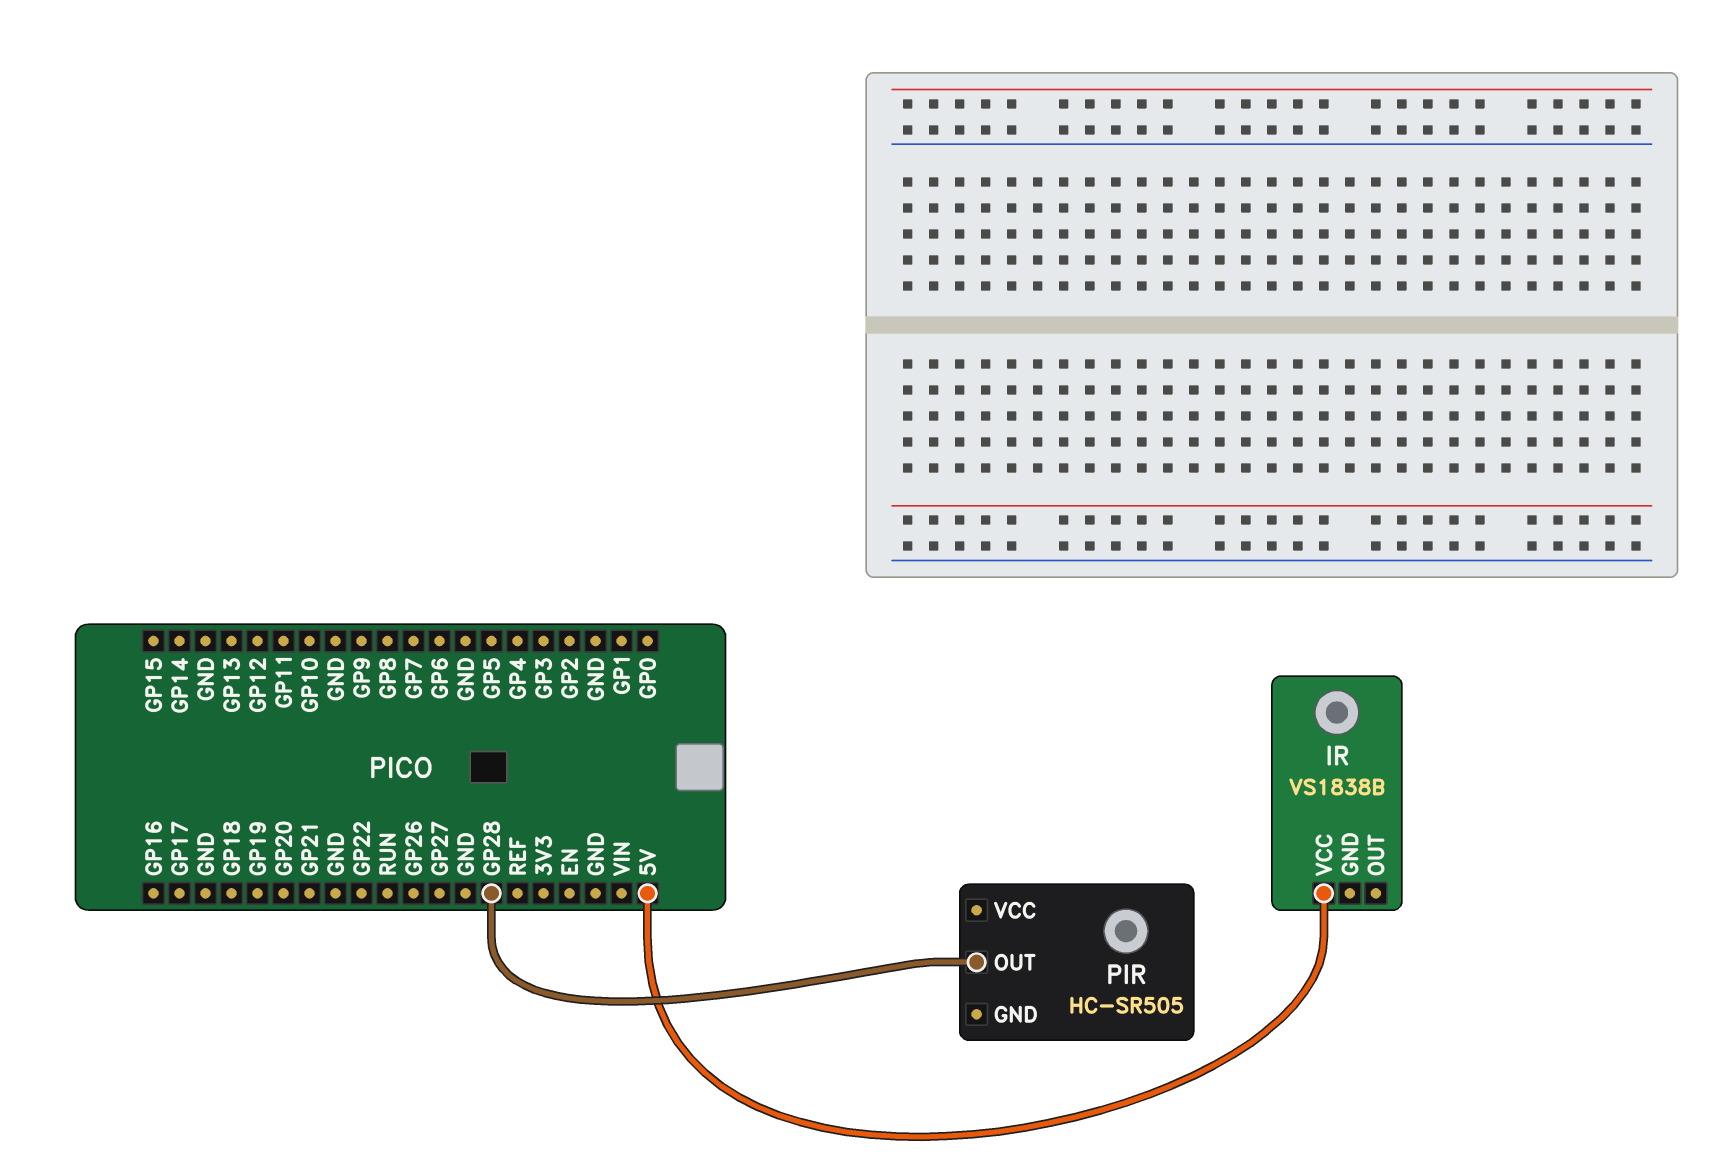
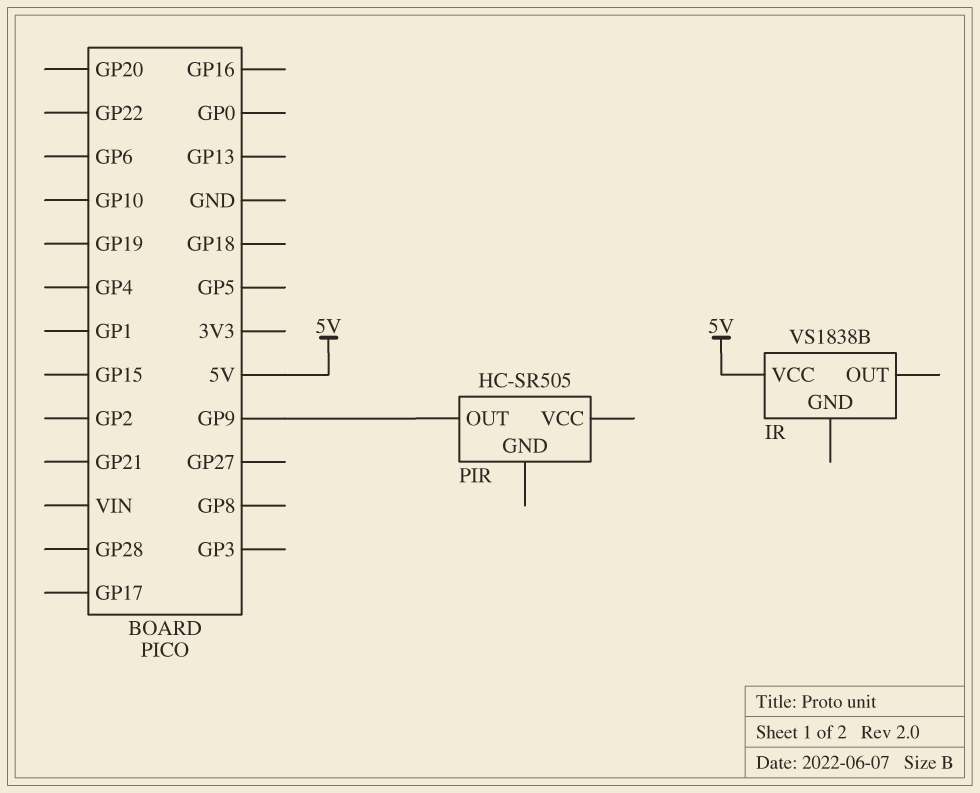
PIR pin OUT: GP28 -> GP9

